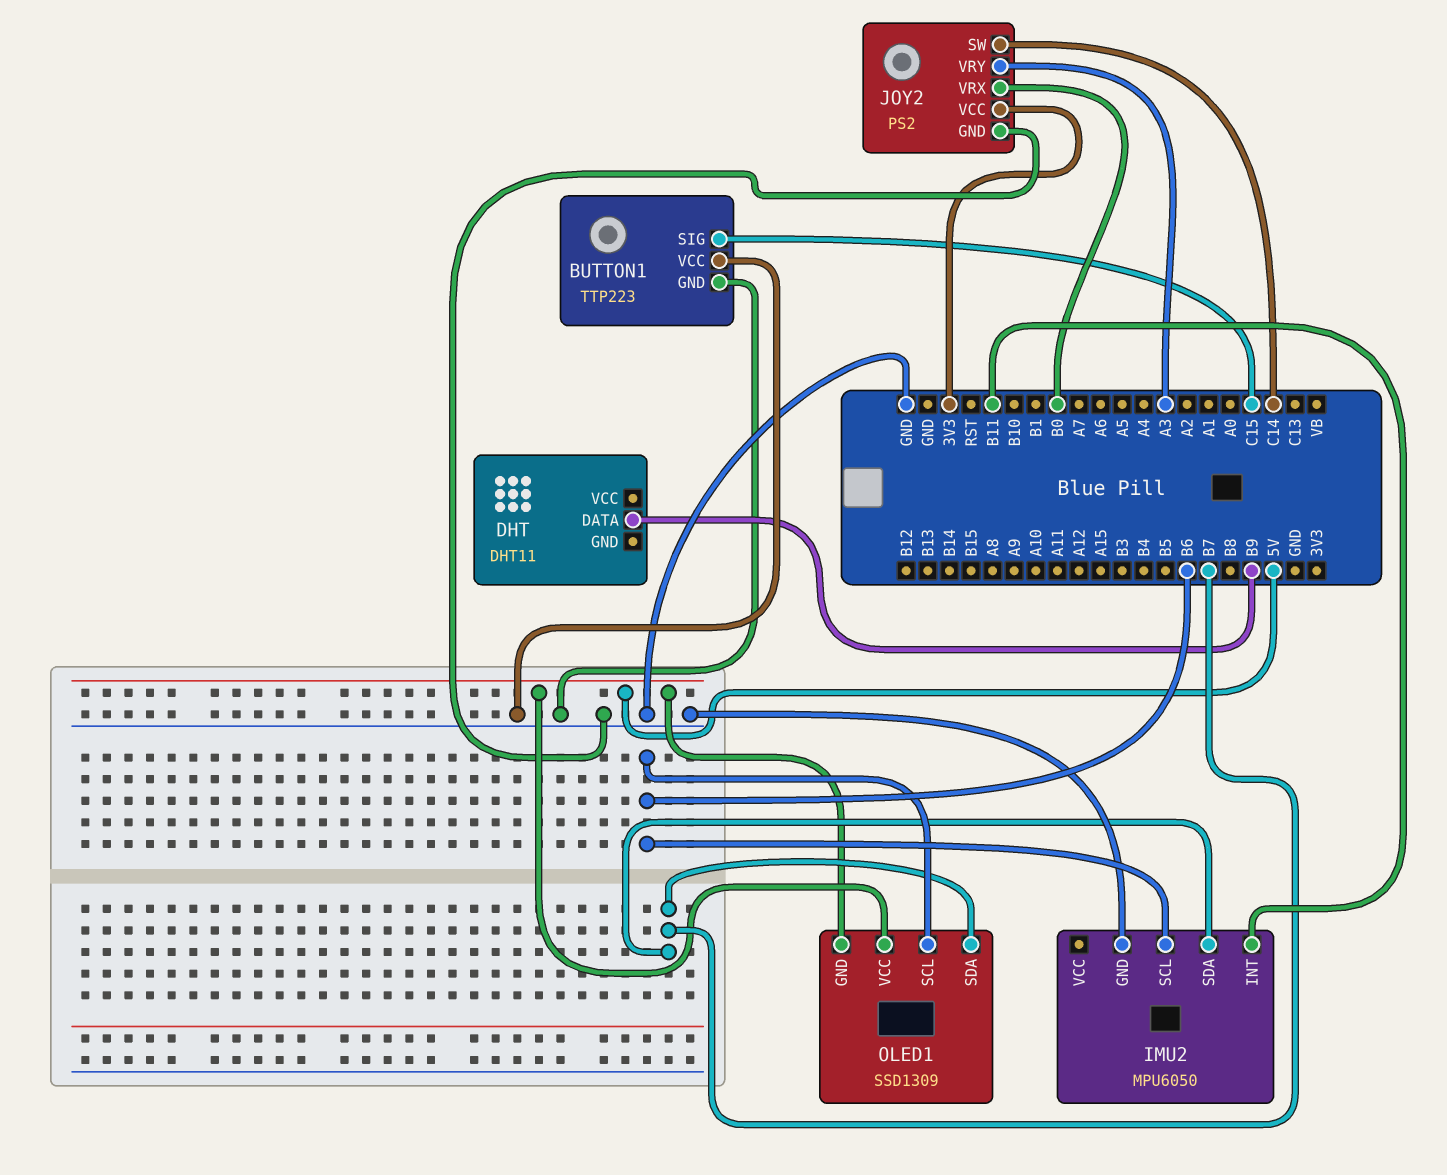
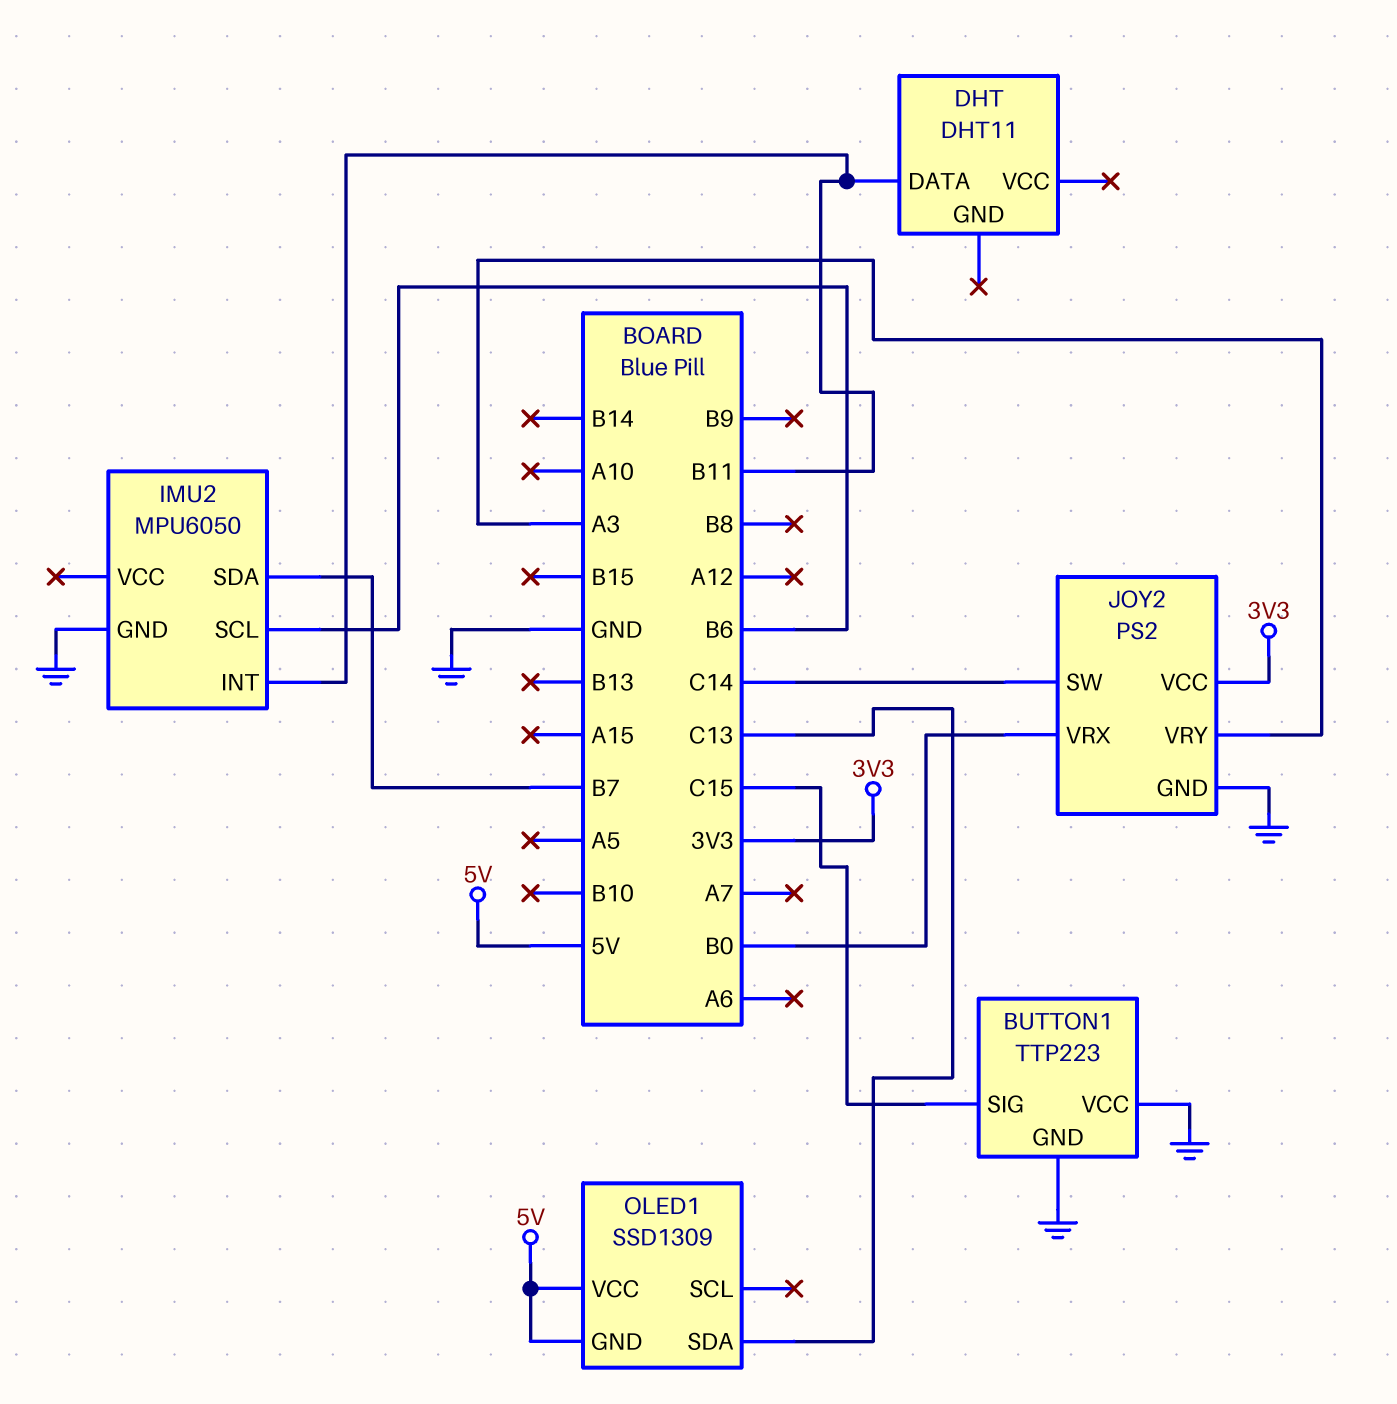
DHT pin DATA: B9 -> B11
OLED1 pin SCL: B6 -> none
OLED1 pin SDA: B7 -> C13

